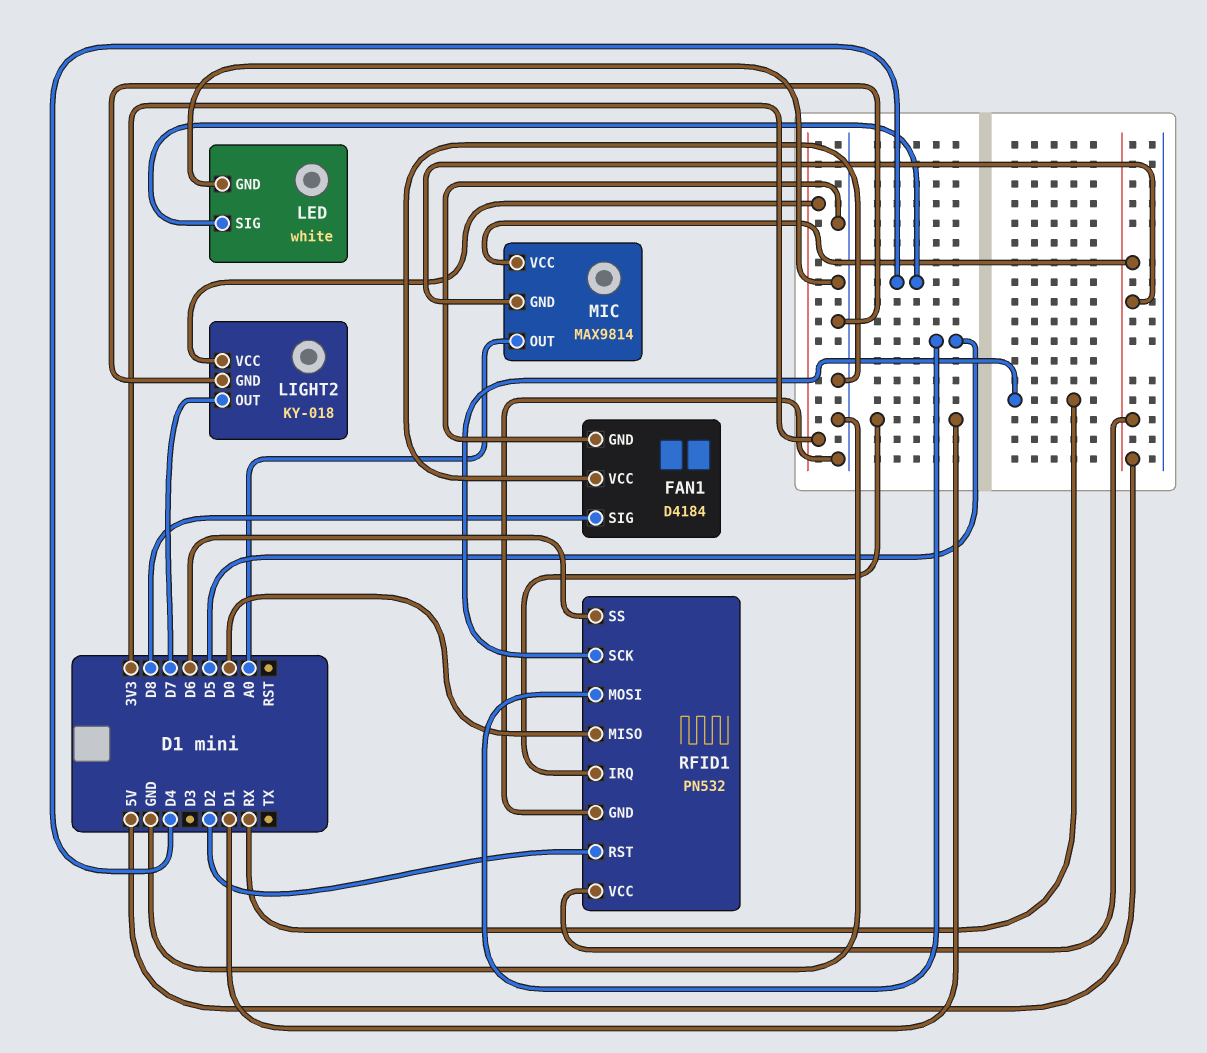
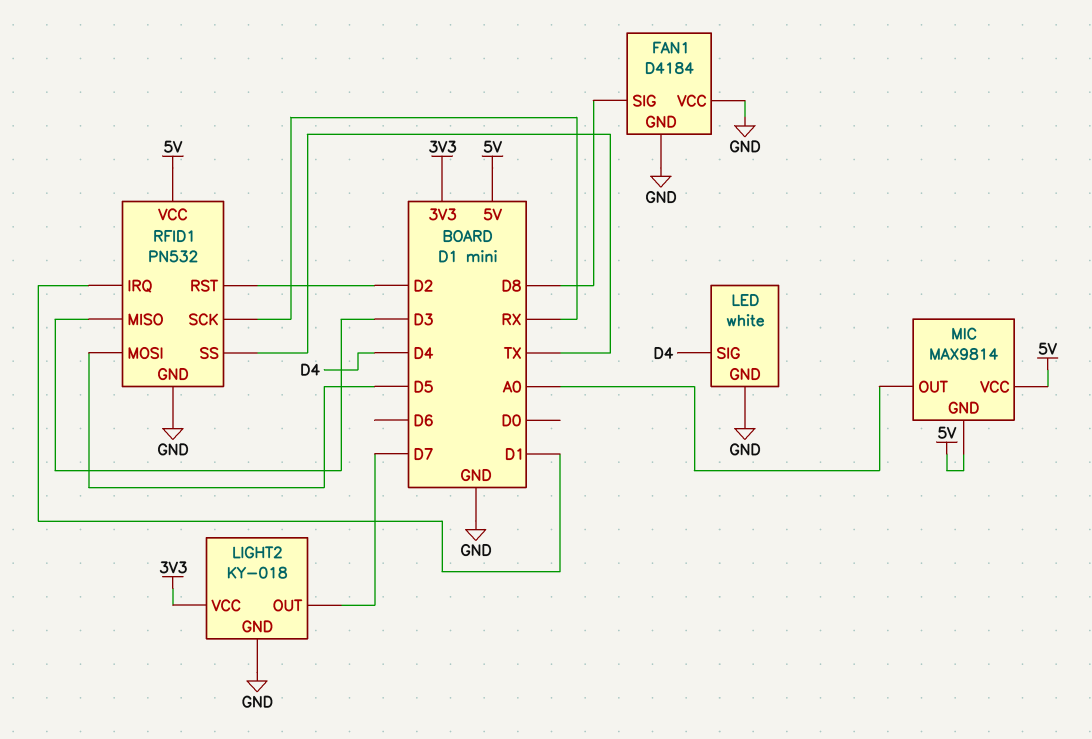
RFID1 pin MISO: D0 -> D3
RFID1 pin SS: D6 -> TX

